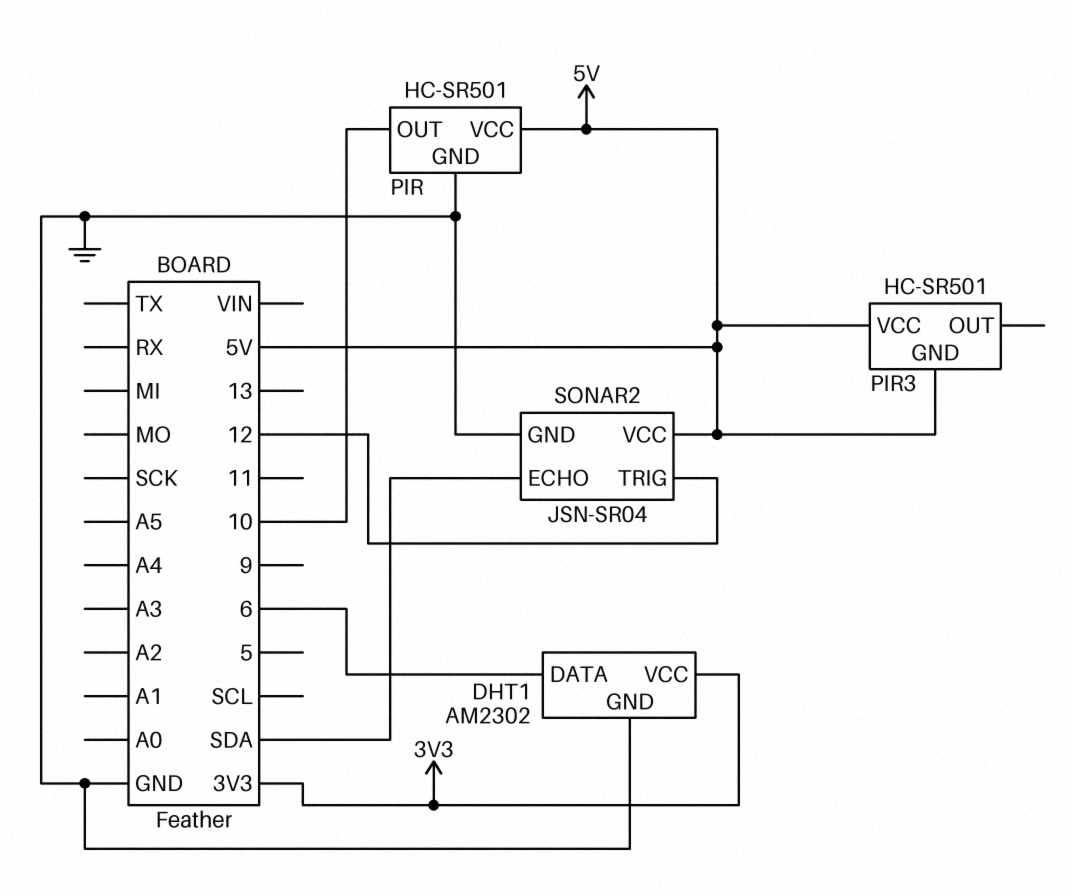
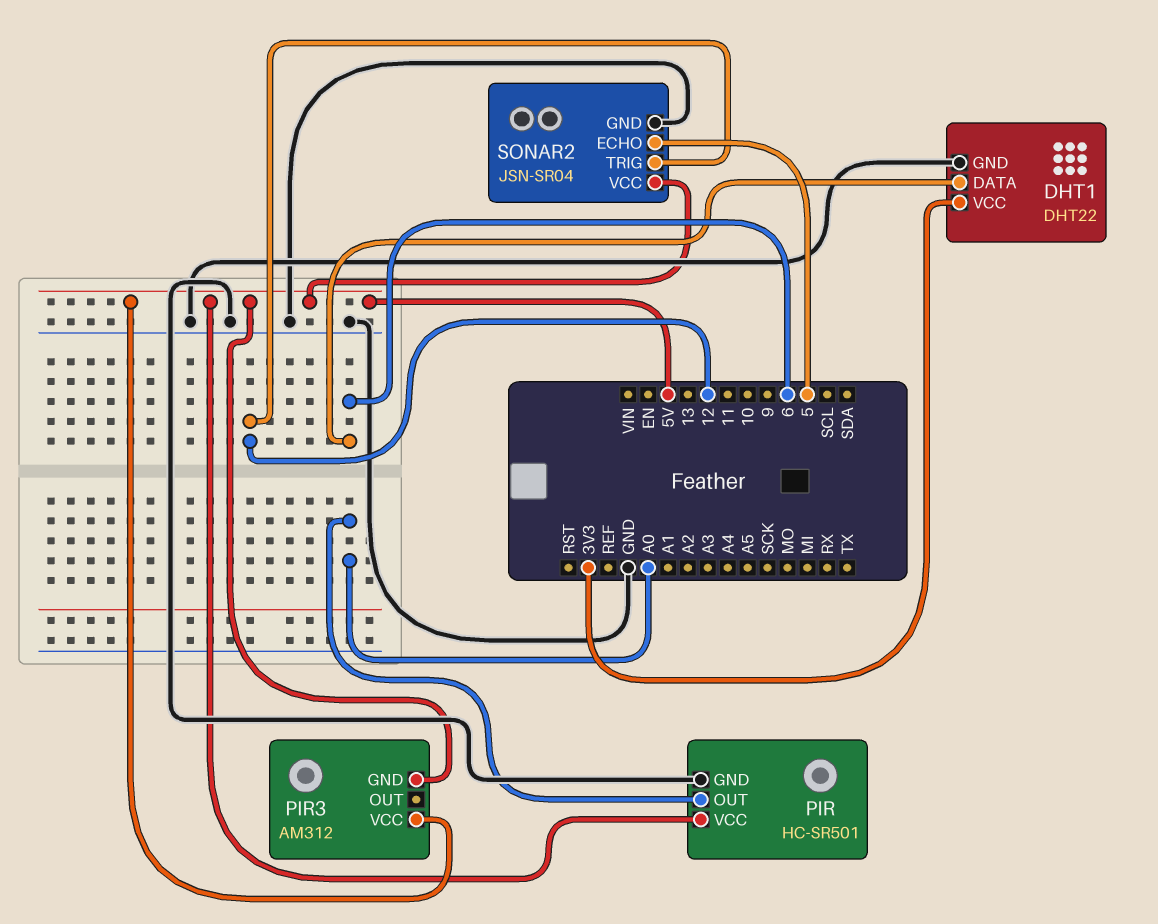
DHT1: AM2302 -> DHT22
PIR pin OUT: 10 -> A0
PIR3: HC-SR501 -> AM312
SONAR2 pin ECHO: SDA -> 5

